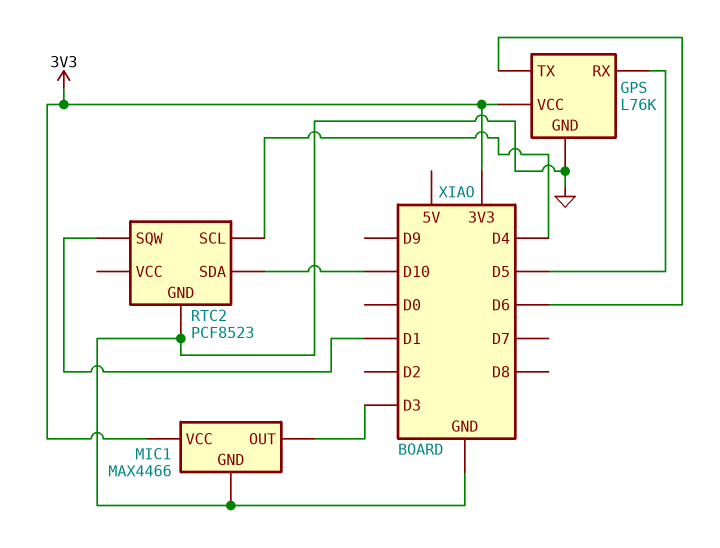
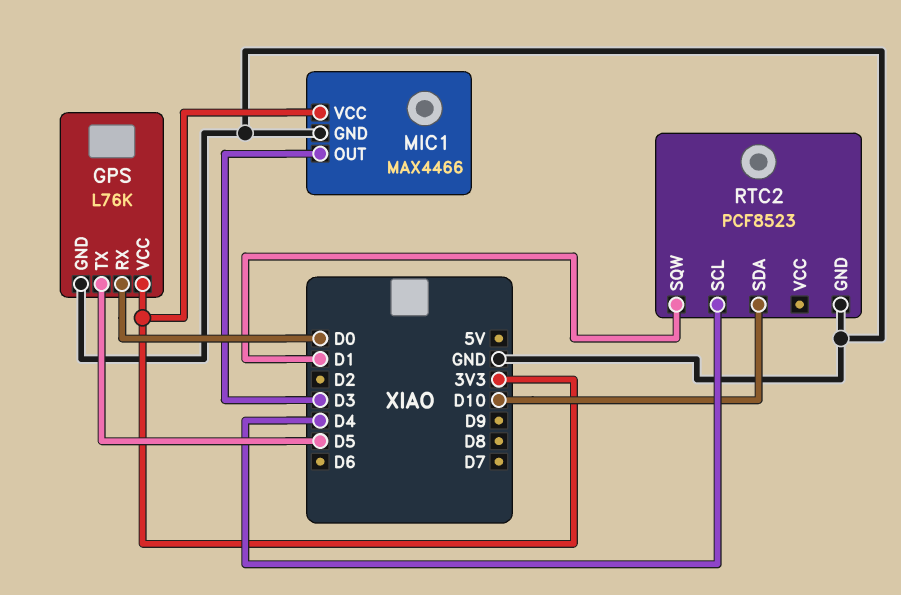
GPS pin RX: D5 -> D0
GPS pin TX: D6 -> D5

